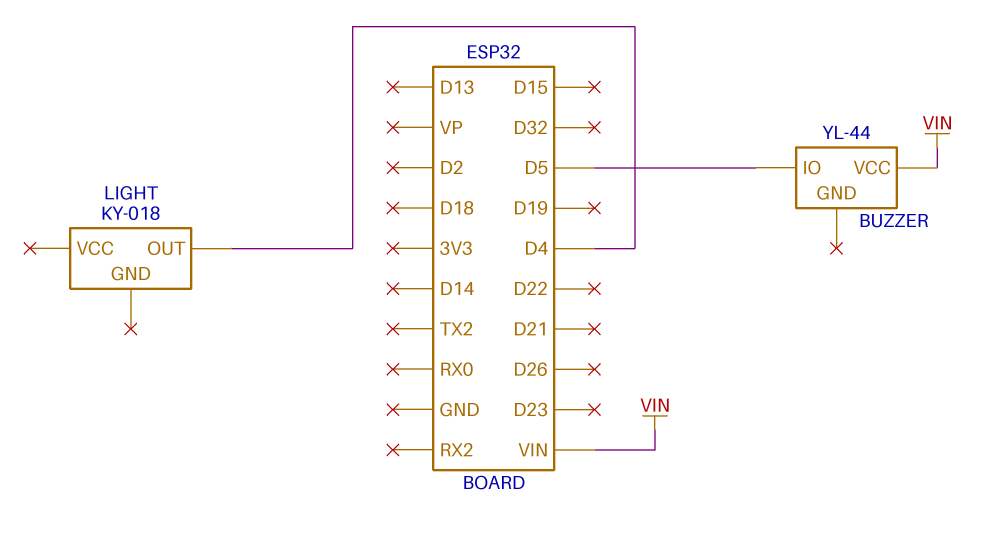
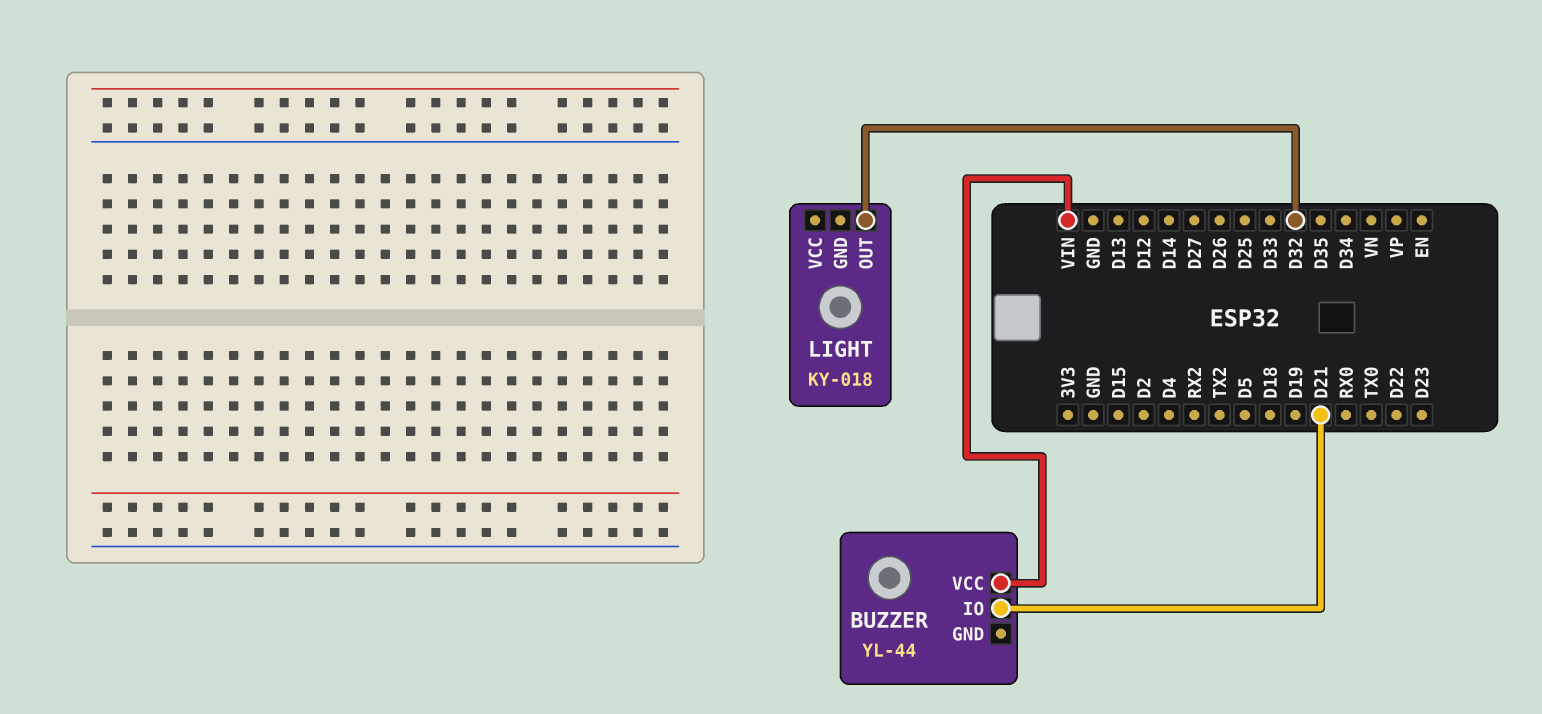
BUZZER pin IO: D5 -> D21
LIGHT pin OUT: D4 -> D32

